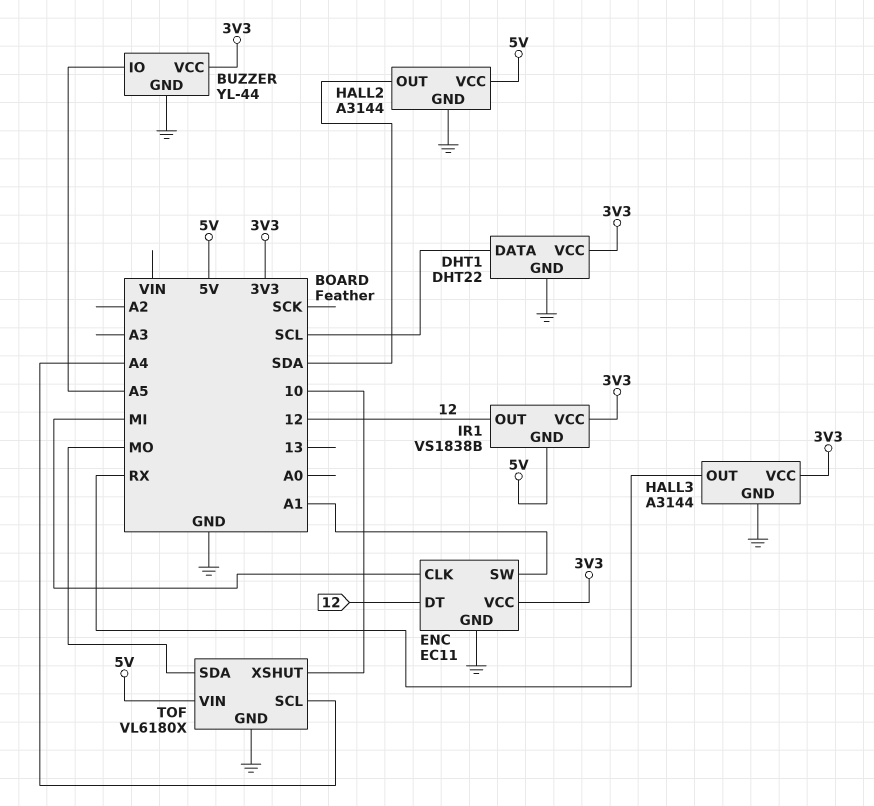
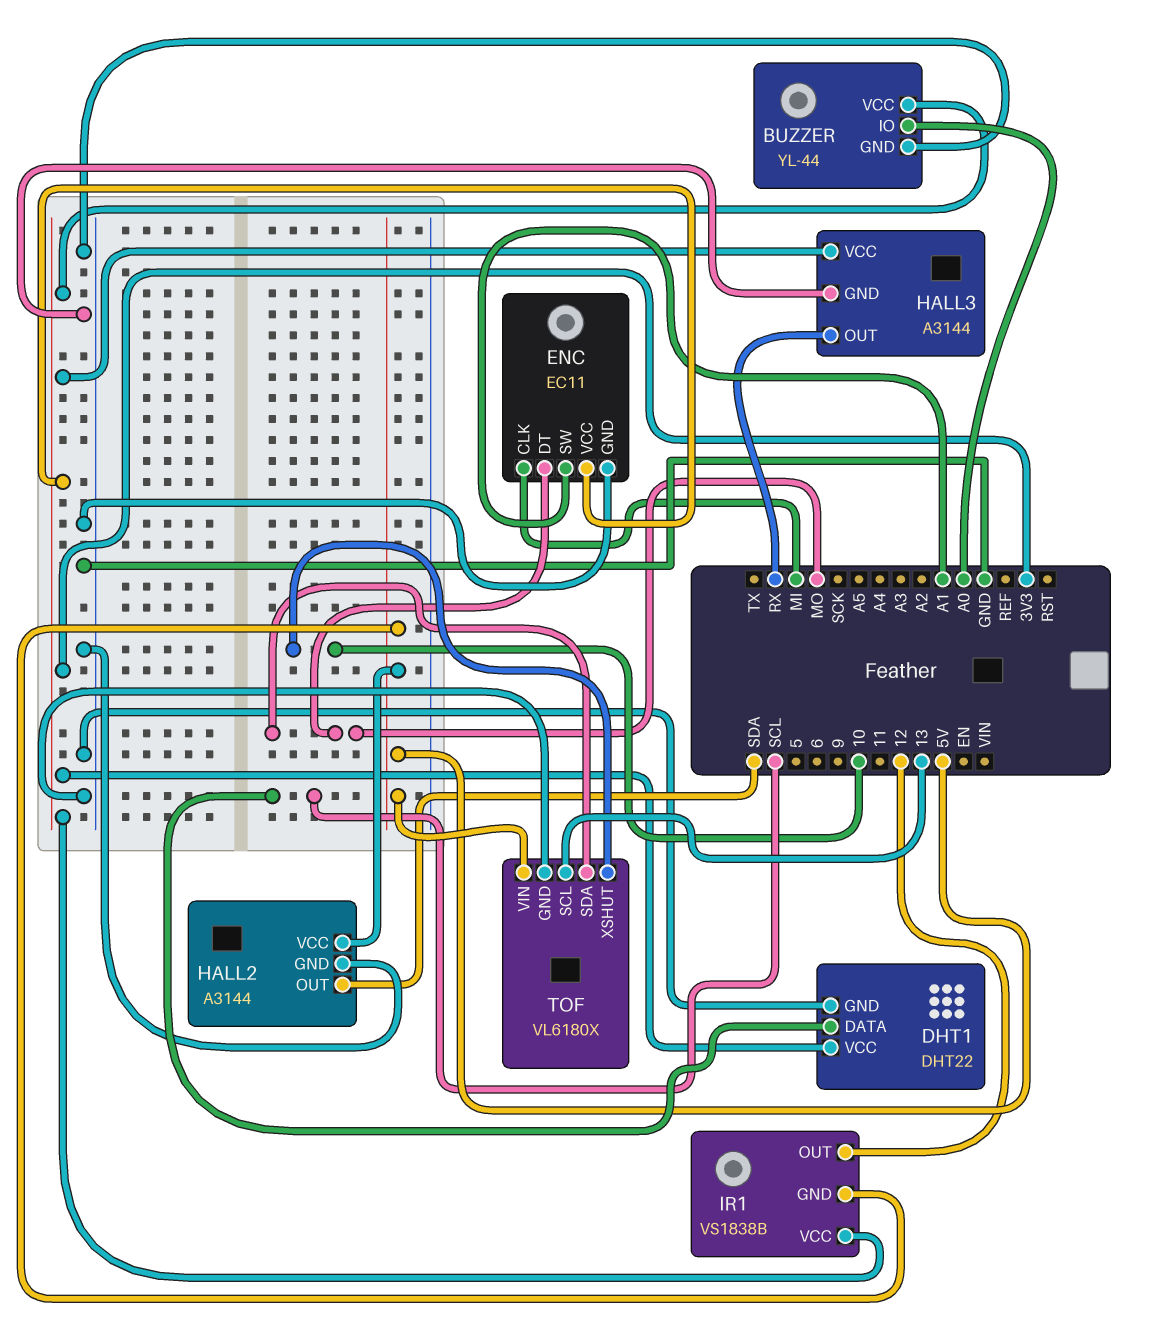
BUZZER pin IO: A5 -> A0
ENC pin DT: 12 -> MO
TOF pin SCL: A4 -> 13

